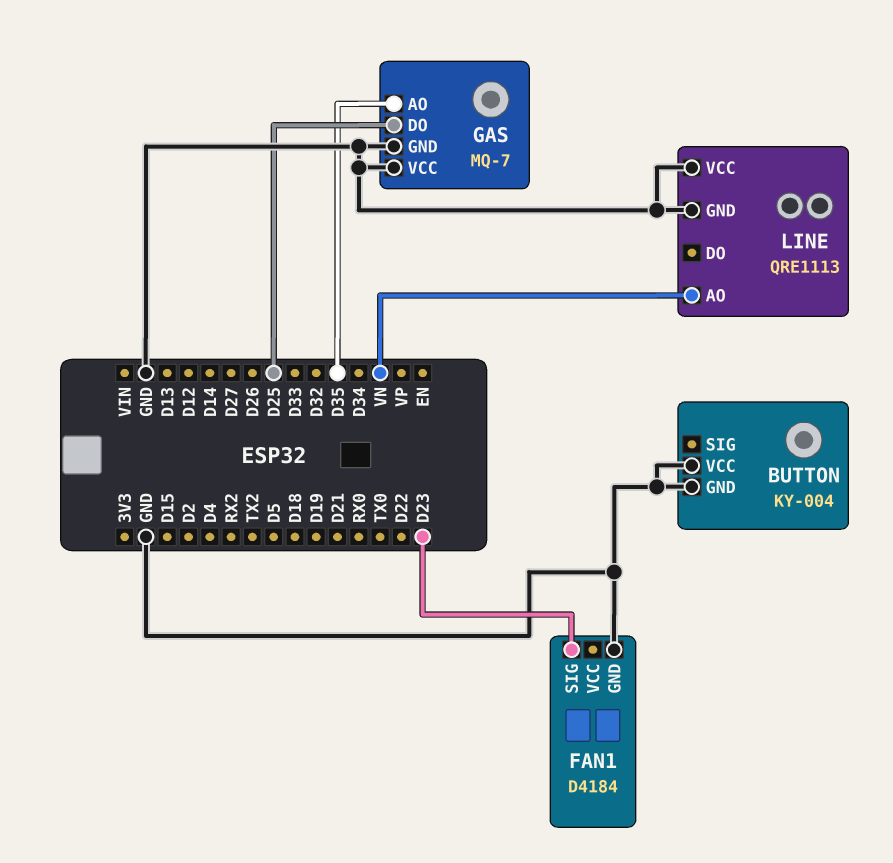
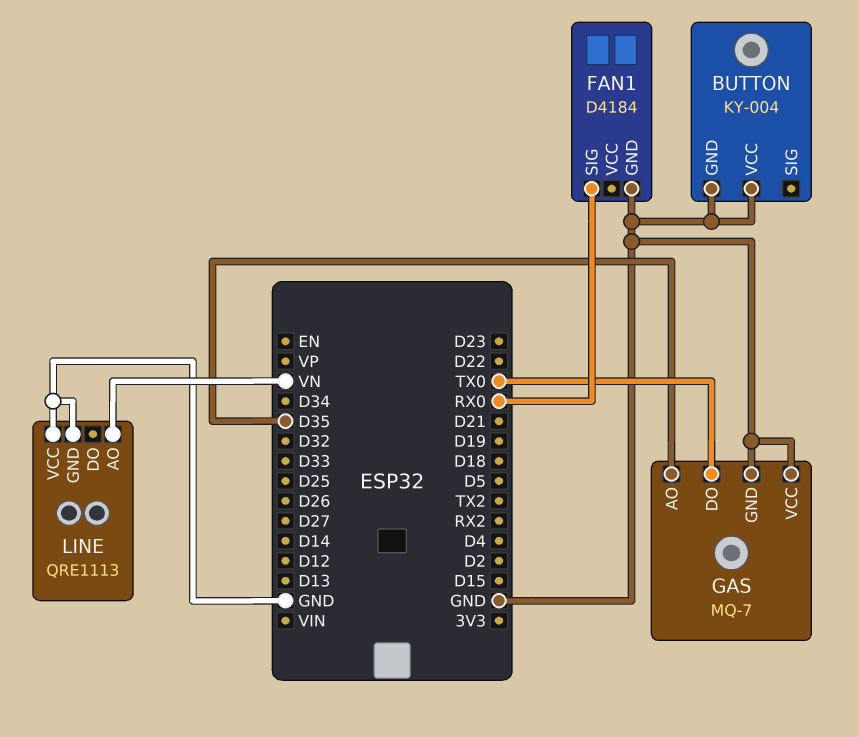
FAN1 pin SIG: D23 -> RX0
GAS pin DO: D25 -> TX0

